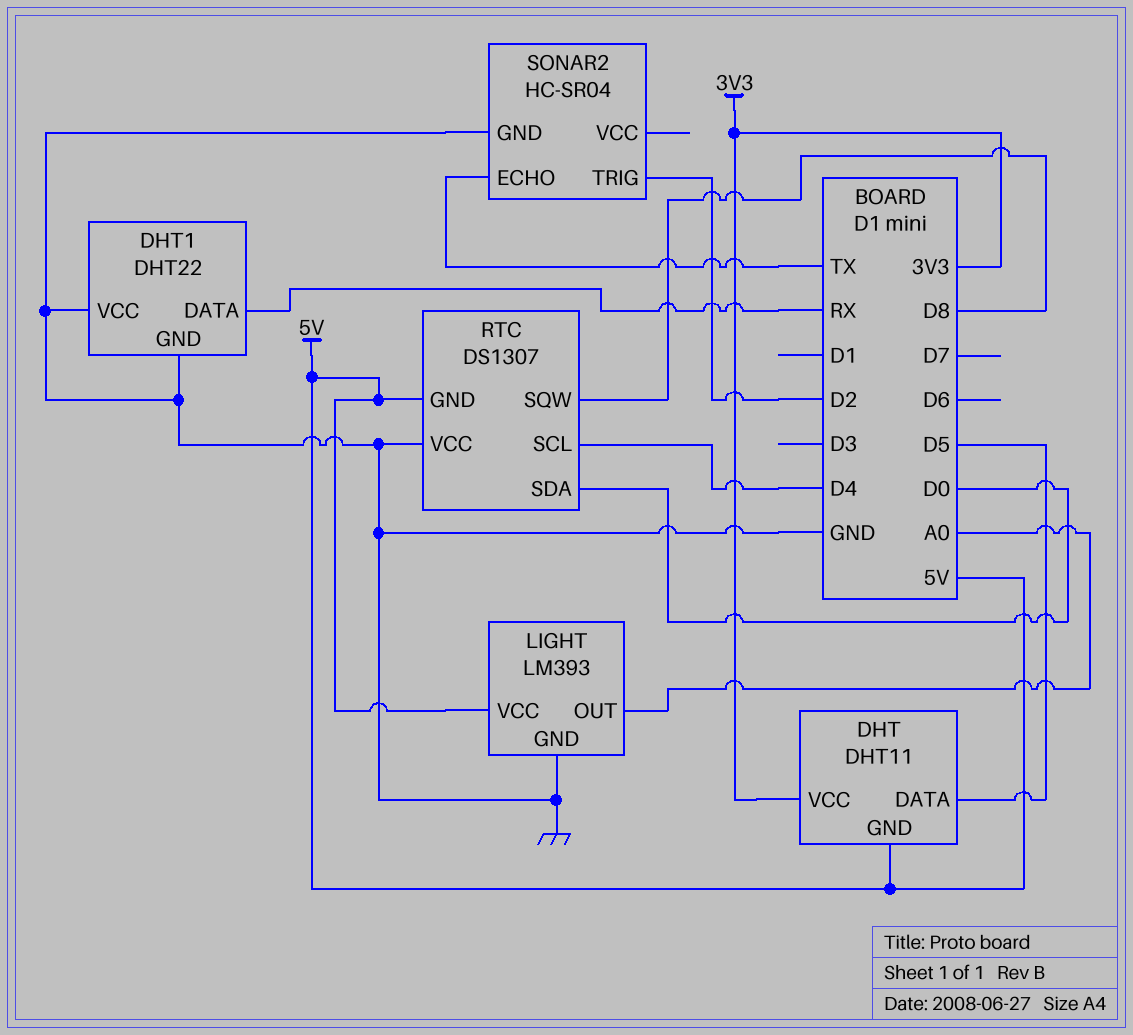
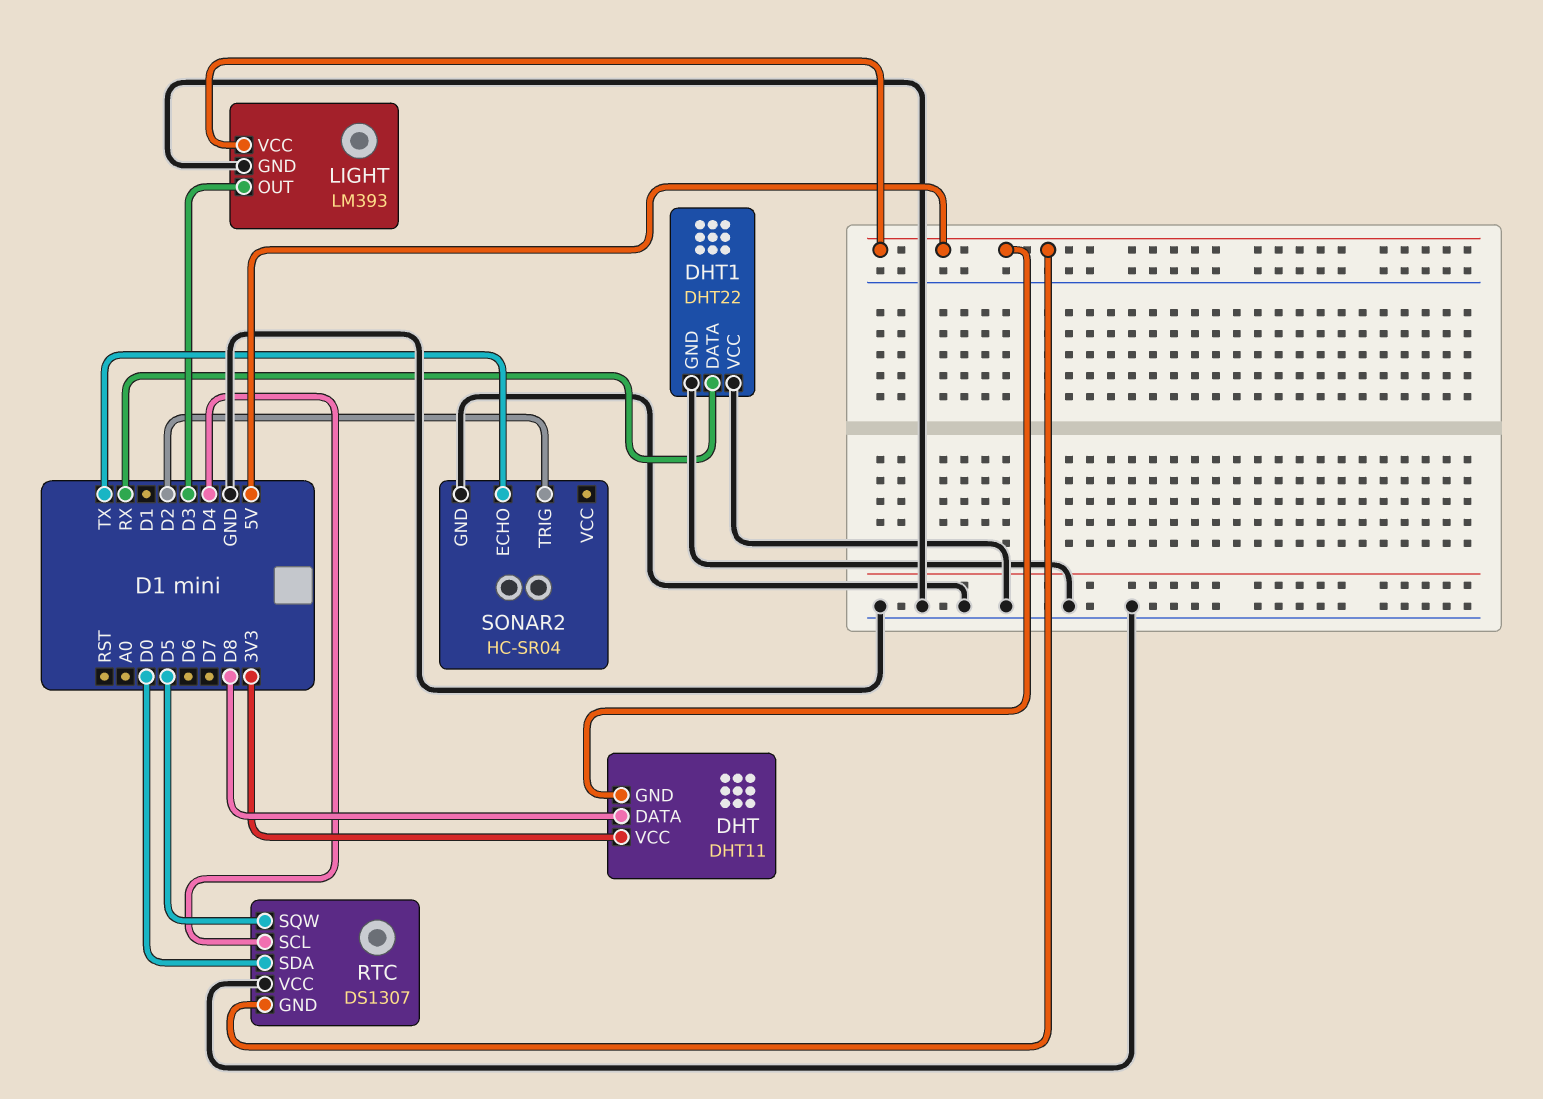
DHT pin DATA: D5 -> D8
LIGHT pin OUT: A0 -> D3
RTC pin SQW: D8 -> D5

